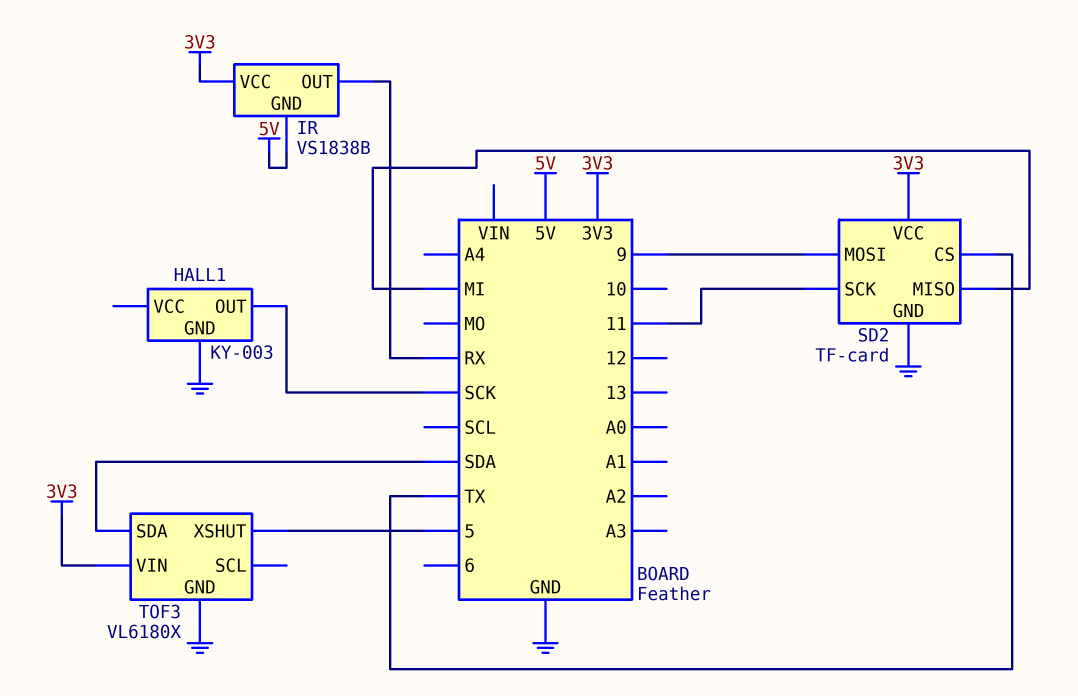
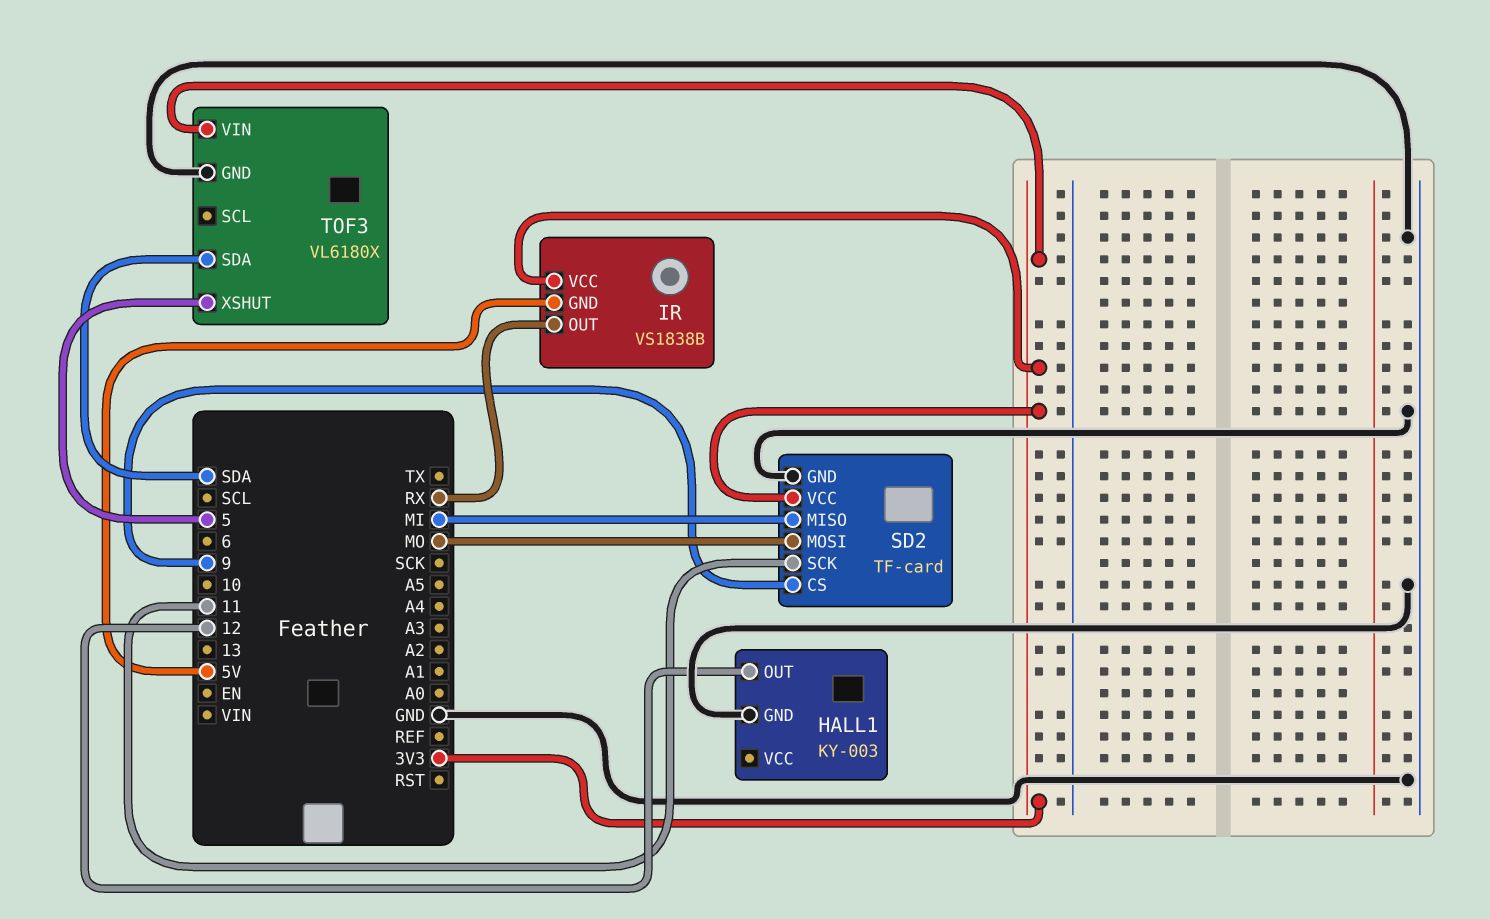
HALL1 pin OUT: SCK -> 12
SD2 pin CS: TX -> 9
SD2 pin MOSI: 9 -> MO

